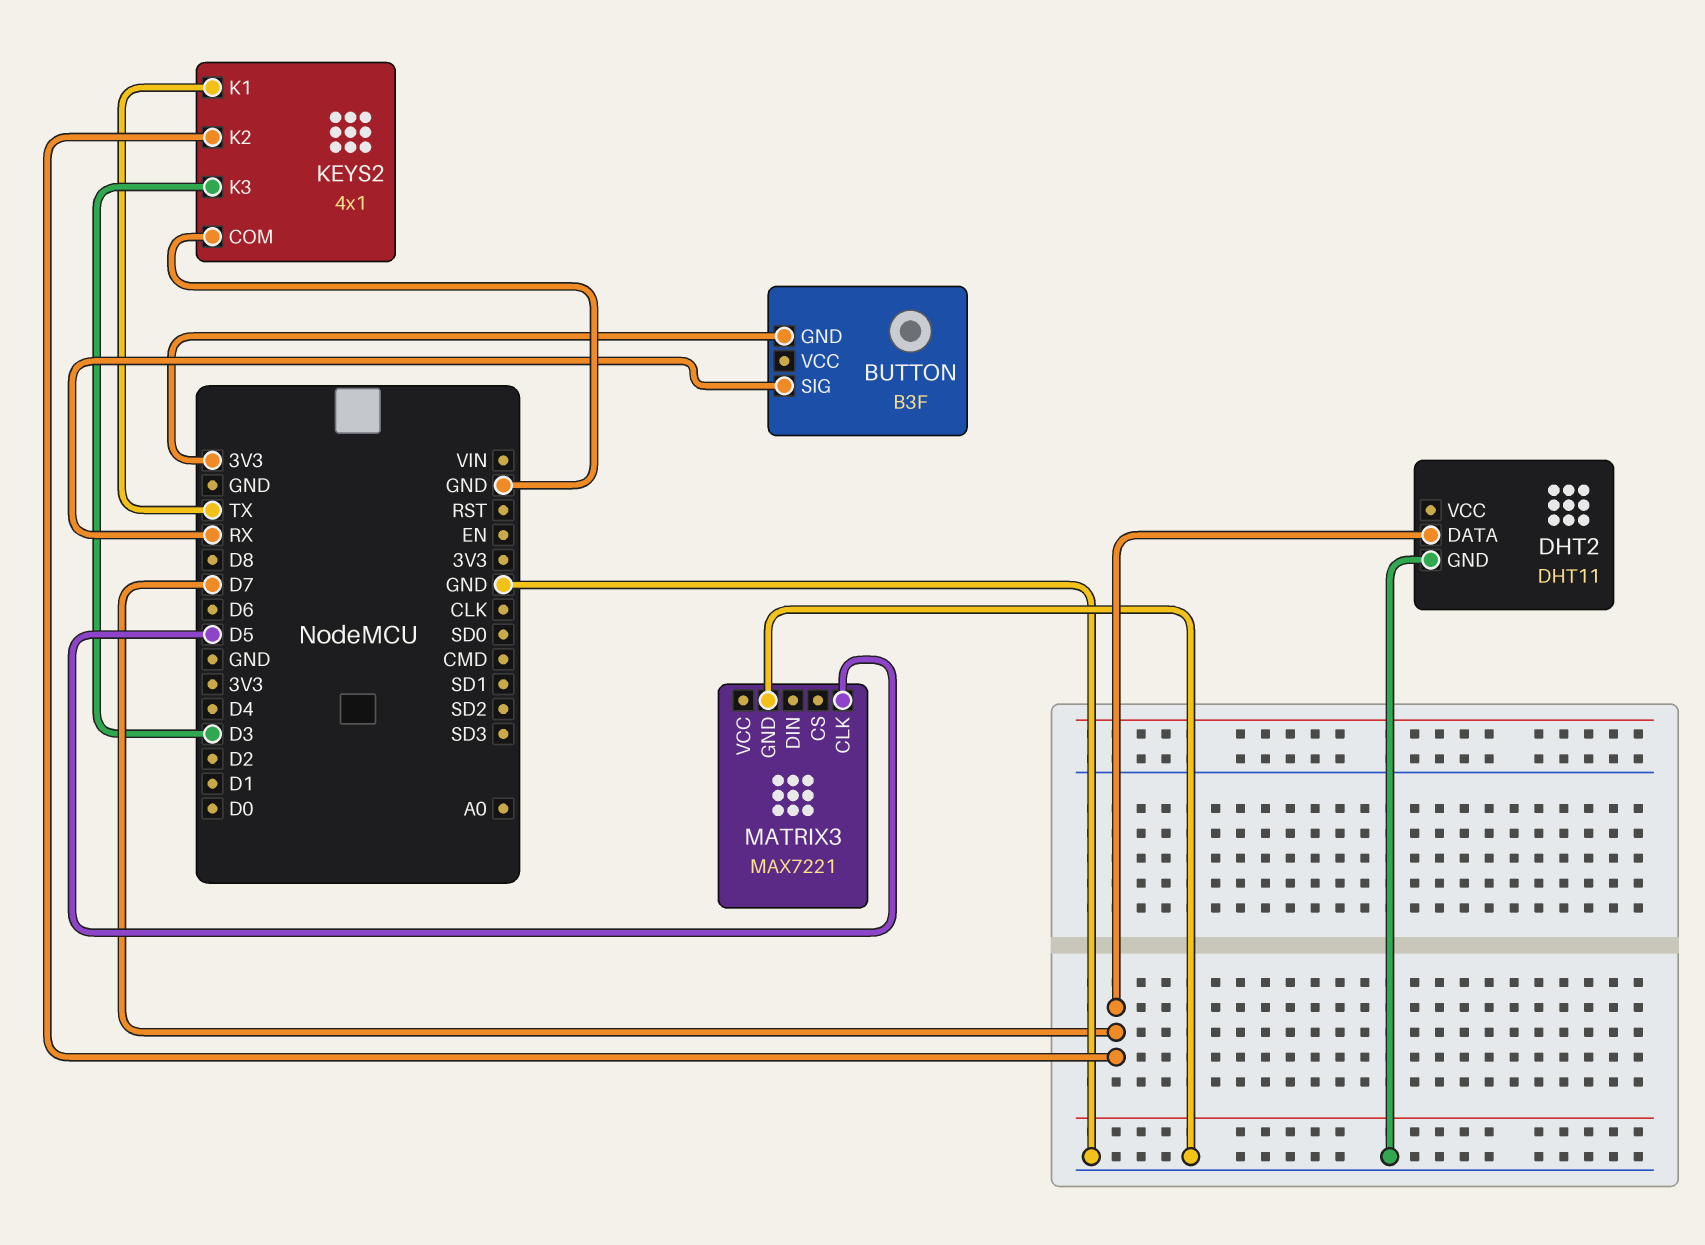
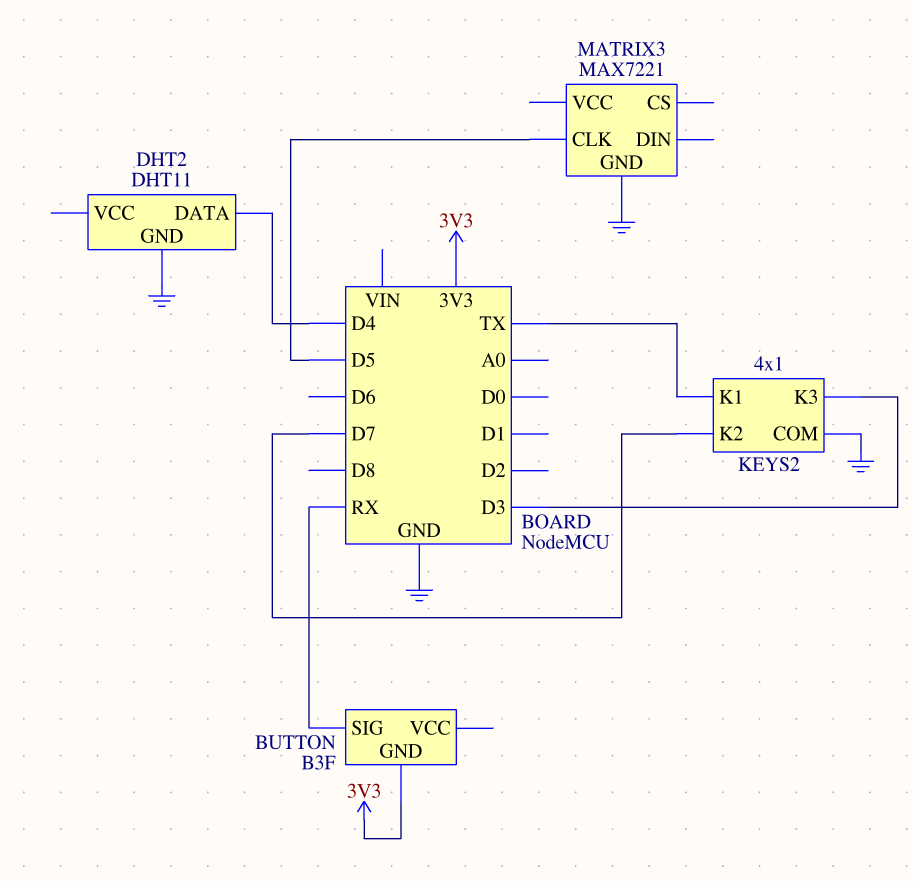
DHT2 pin DATA: D7 -> D4

